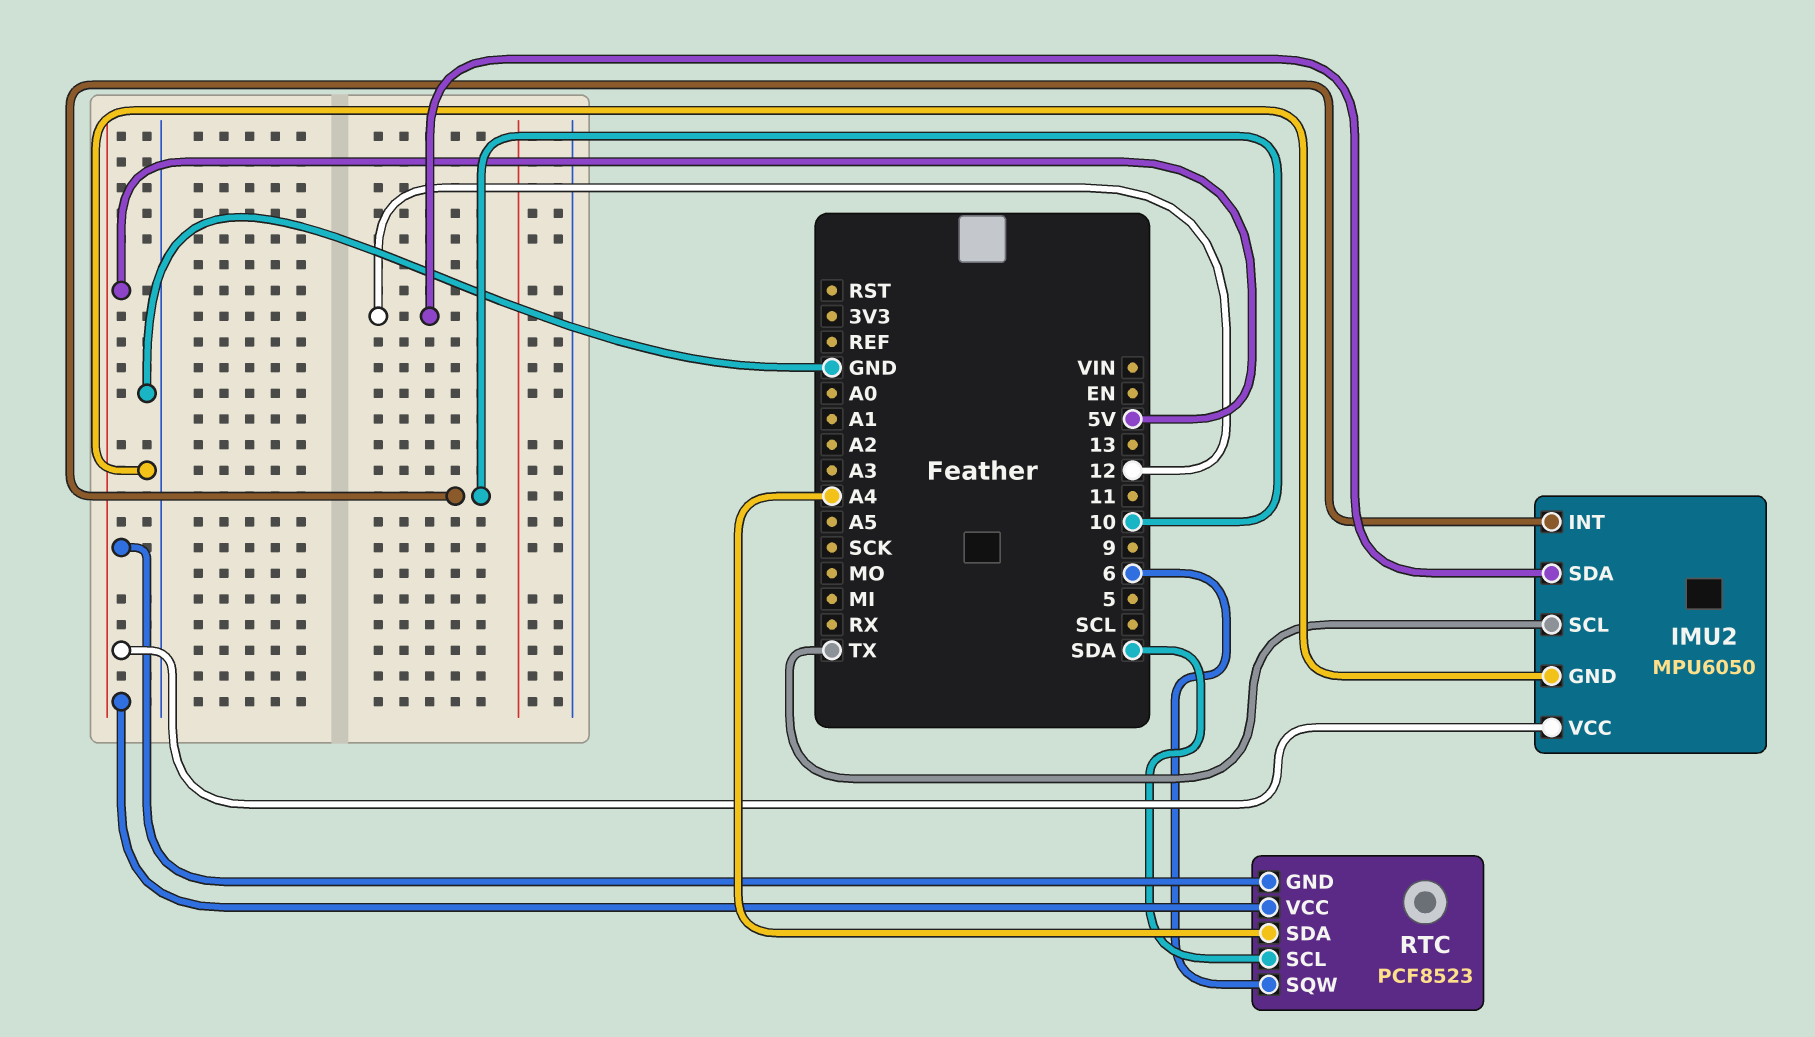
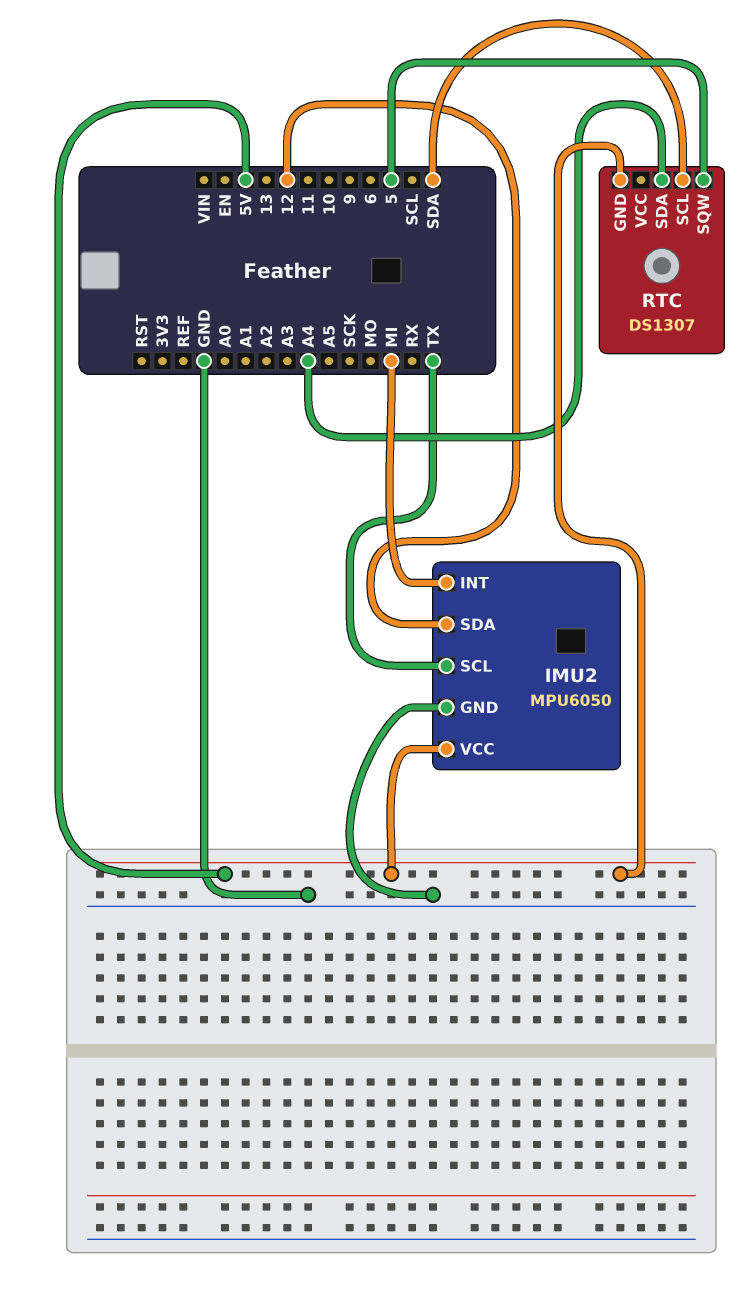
IMU2 pin INT: 10 -> MI
RTC: PCF8523 -> DS1307
RTC pin SQW: 6 -> 5
RTC pin VCC: 5V -> none

